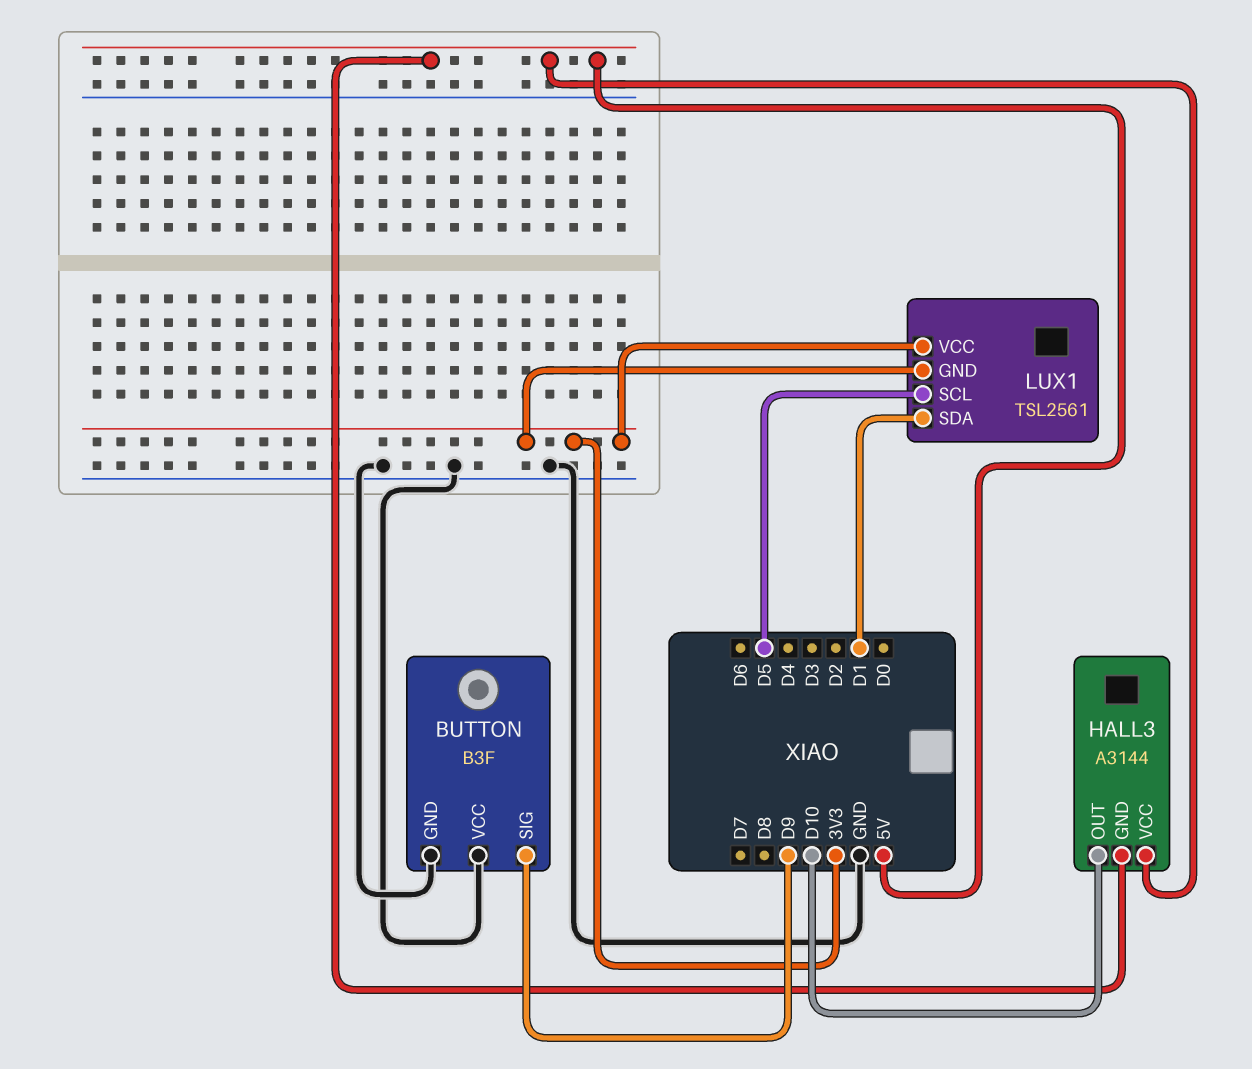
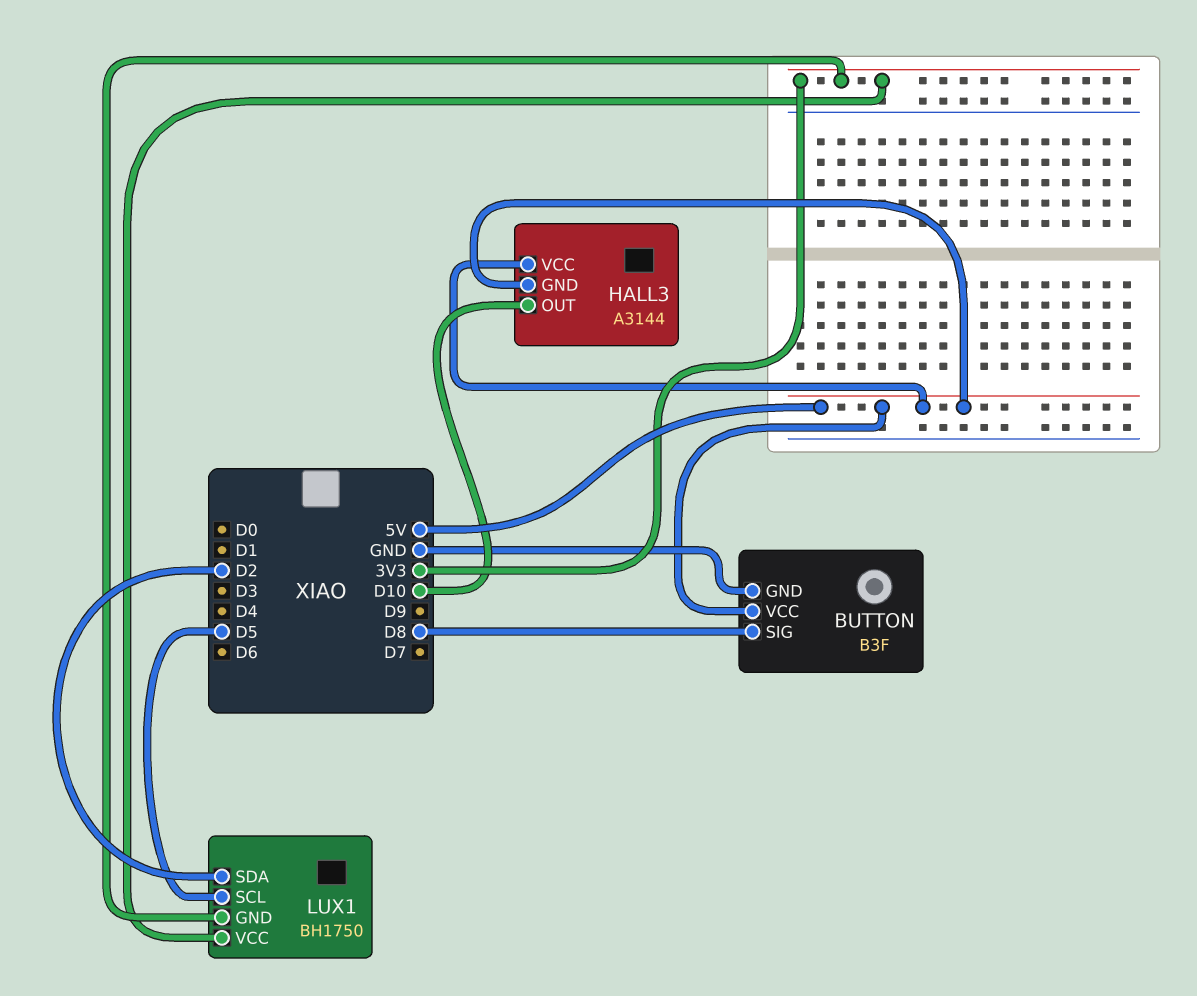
BUTTON pin SIG: D9 -> D8
BUTTON pin VCC: GND -> 5V
LUX1: TSL2561 -> BH1750
LUX1 pin SDA: D1 -> D2

